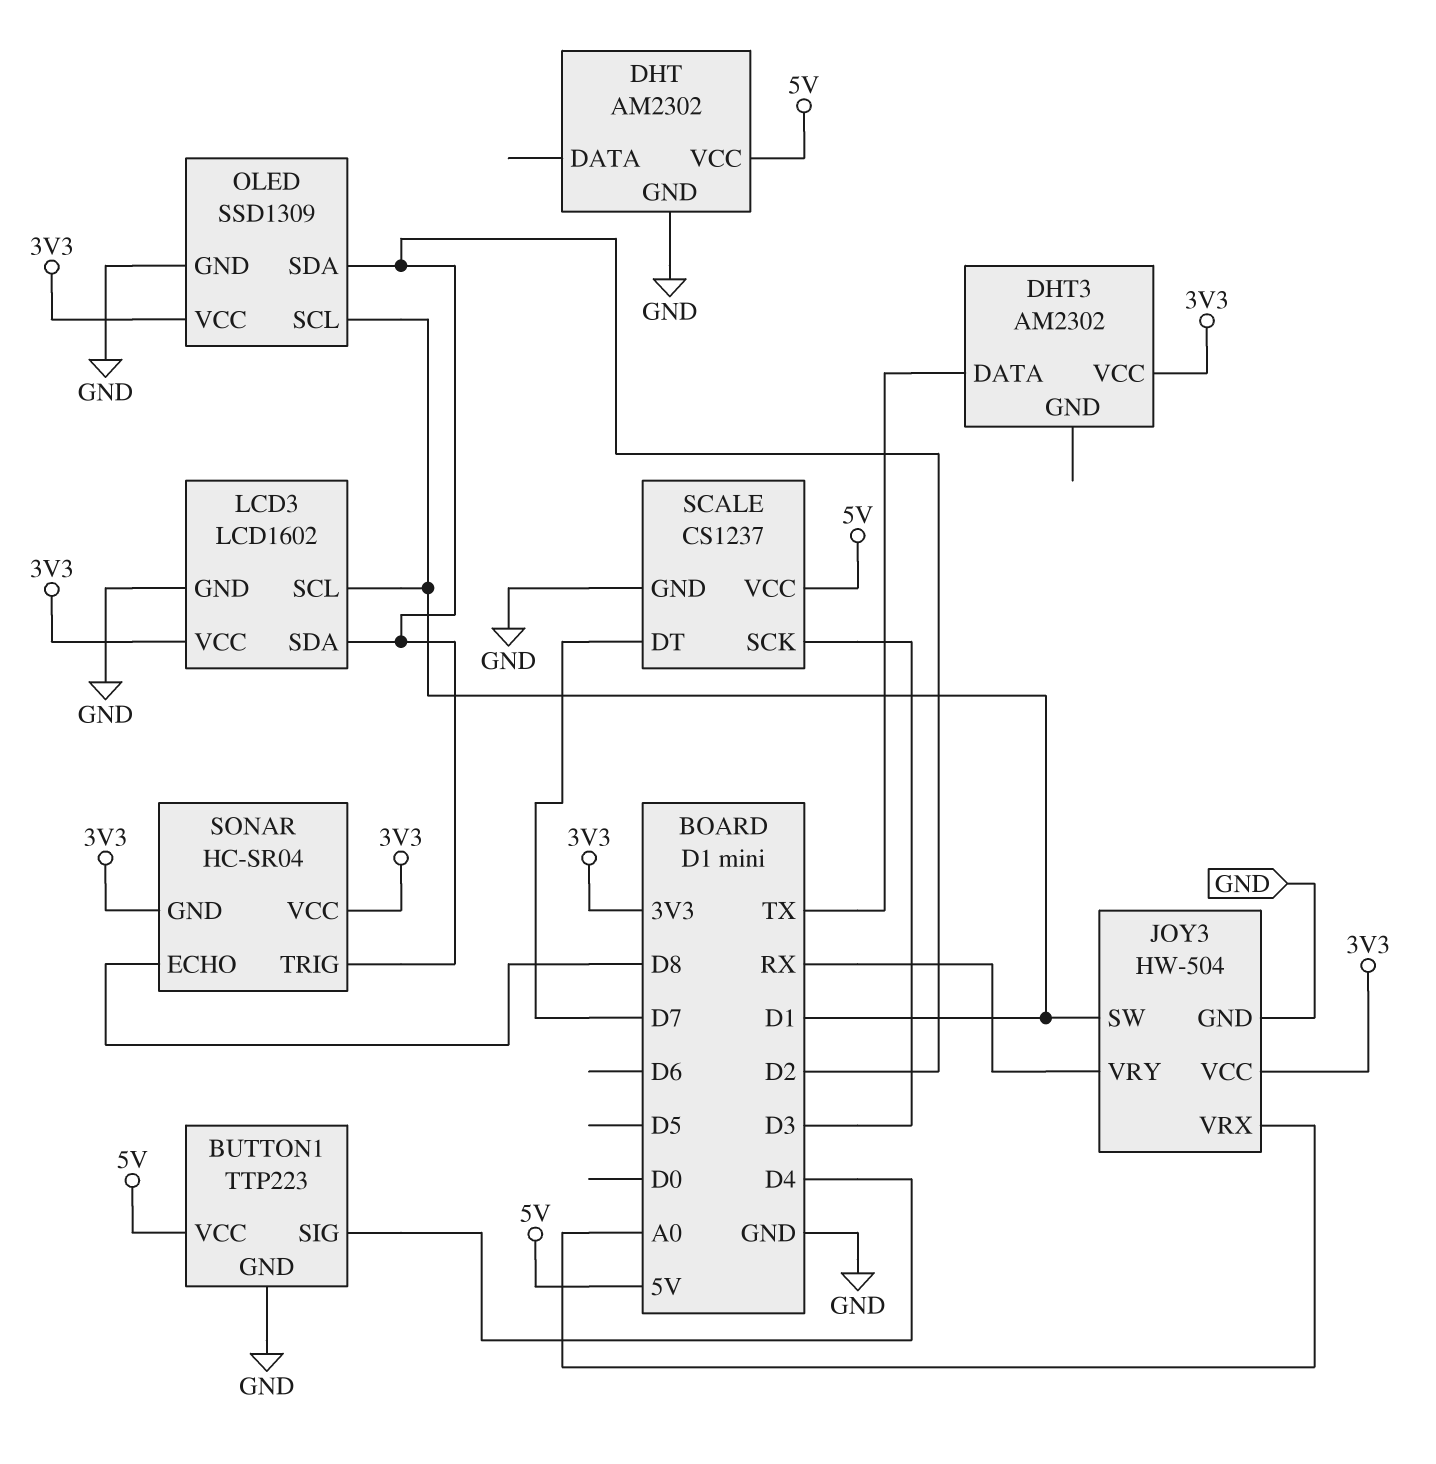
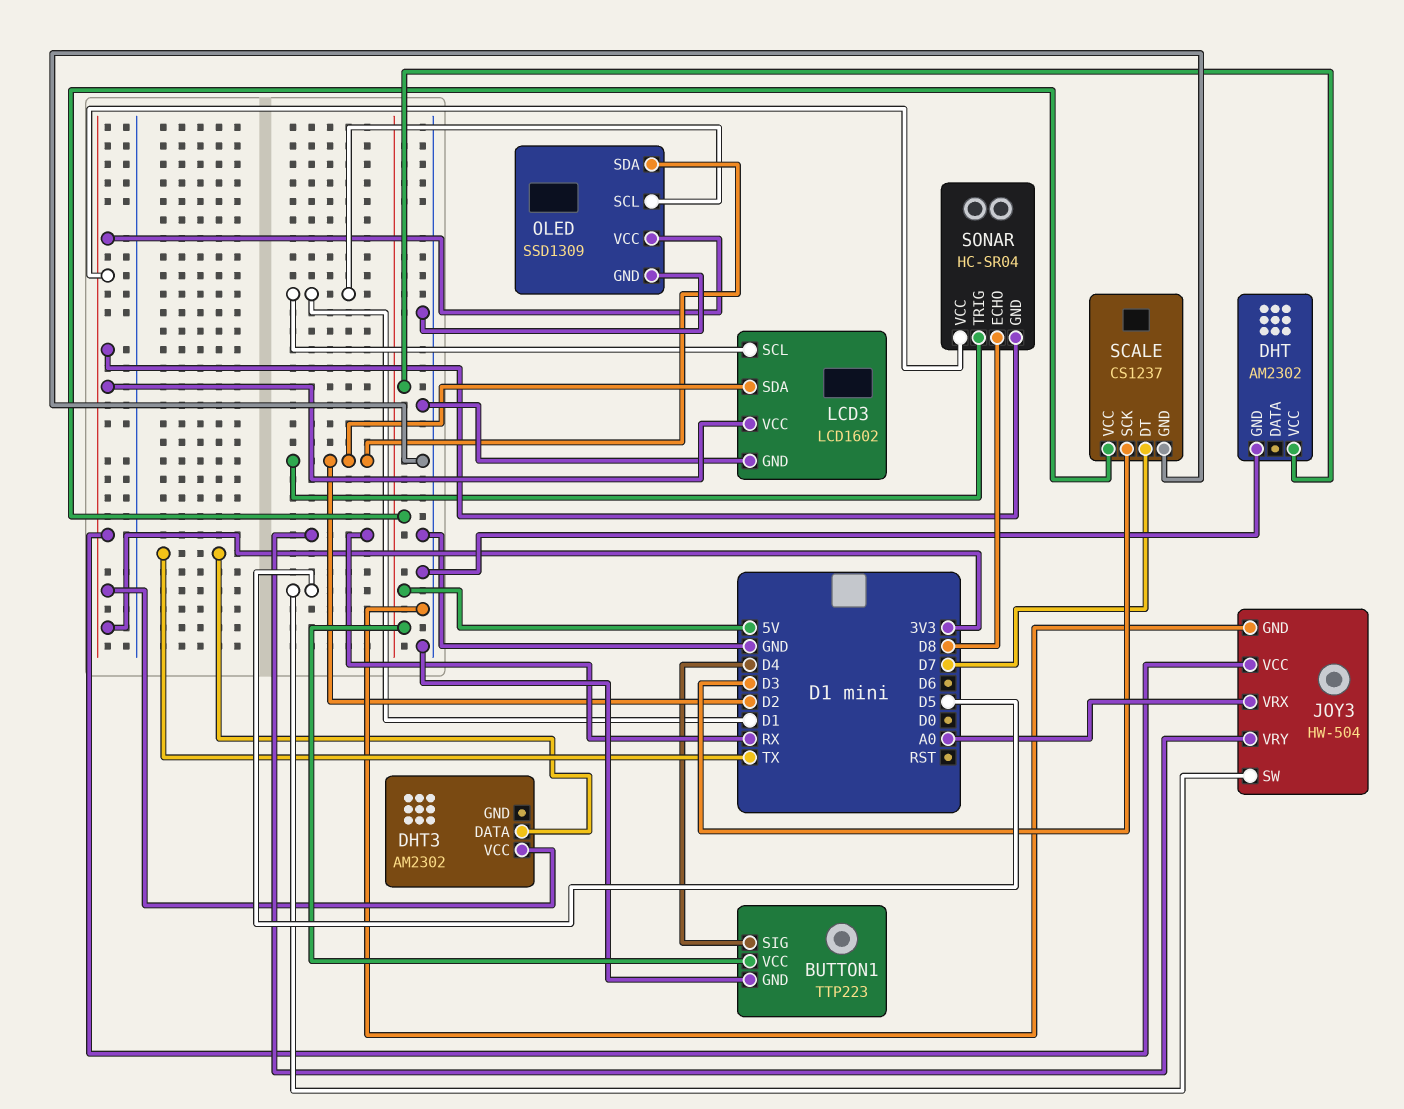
JOY3 pin SW: D1 -> D5

